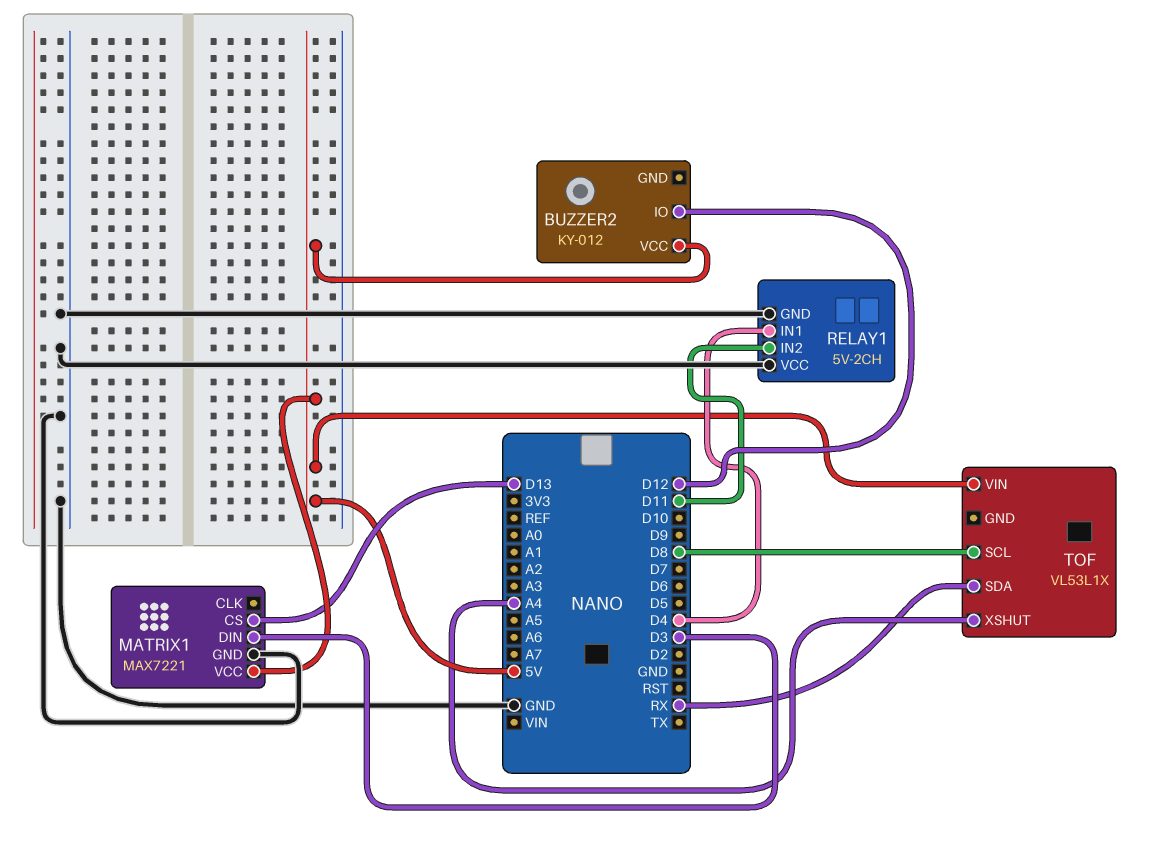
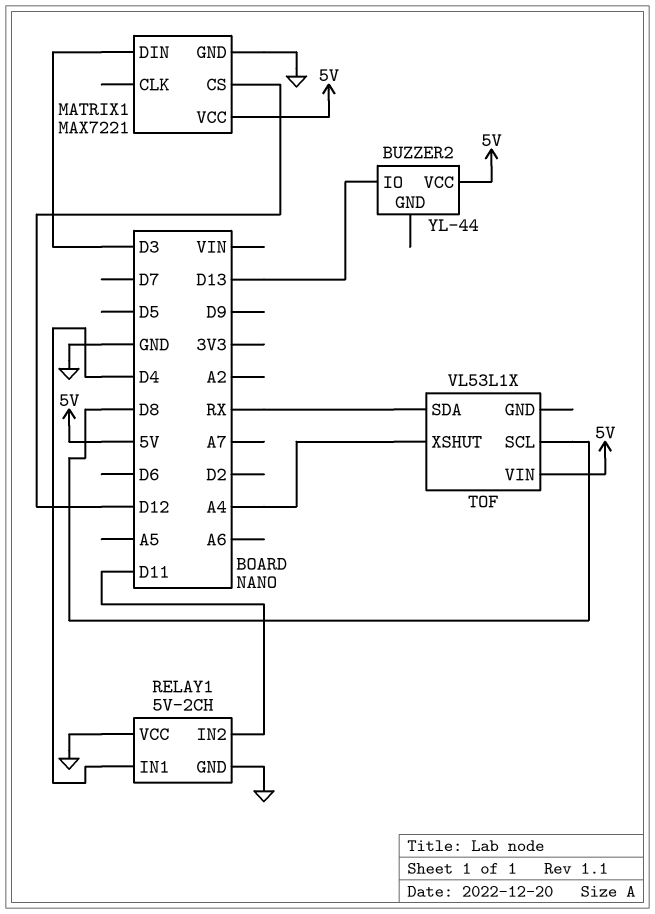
BUZZER2: KY-012 -> YL-44
BUZZER2 pin IO: D12 -> D13
MATRIX1 pin CS: D13 -> D12

